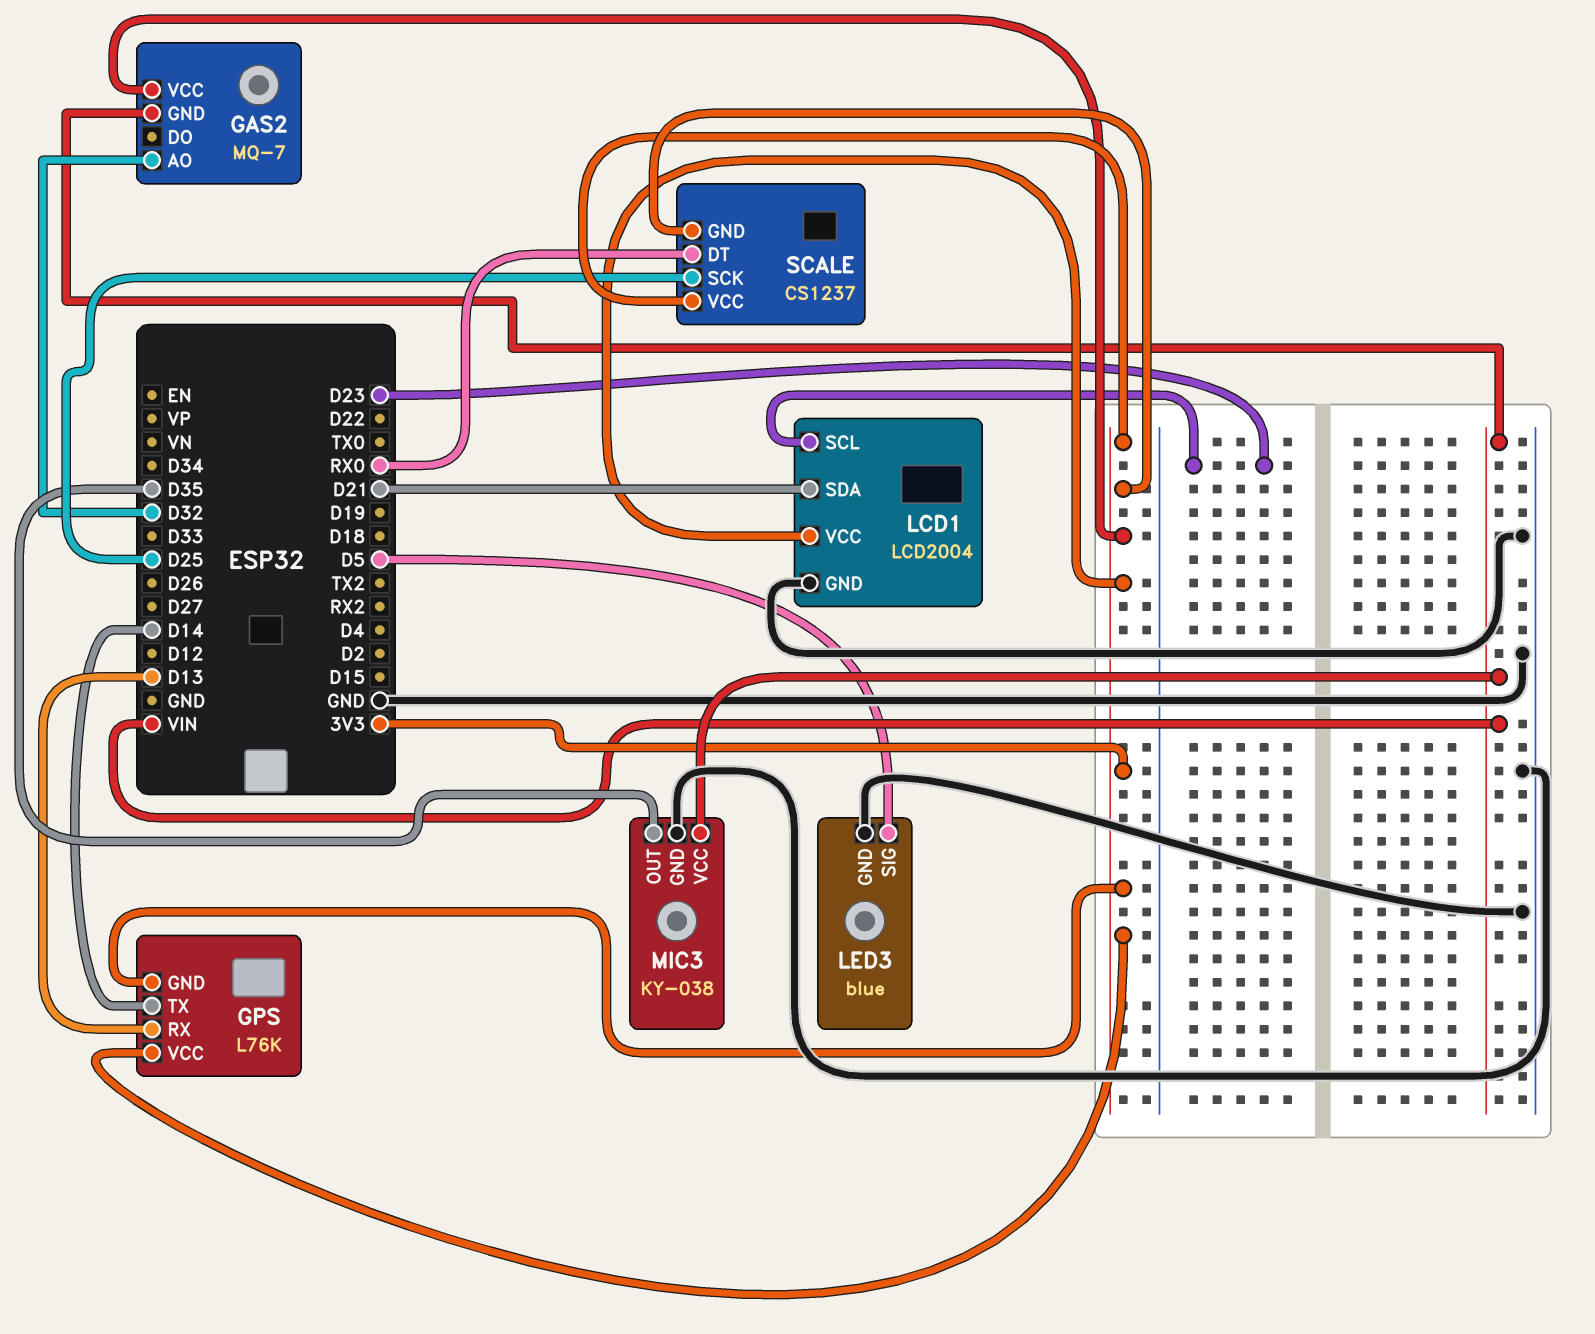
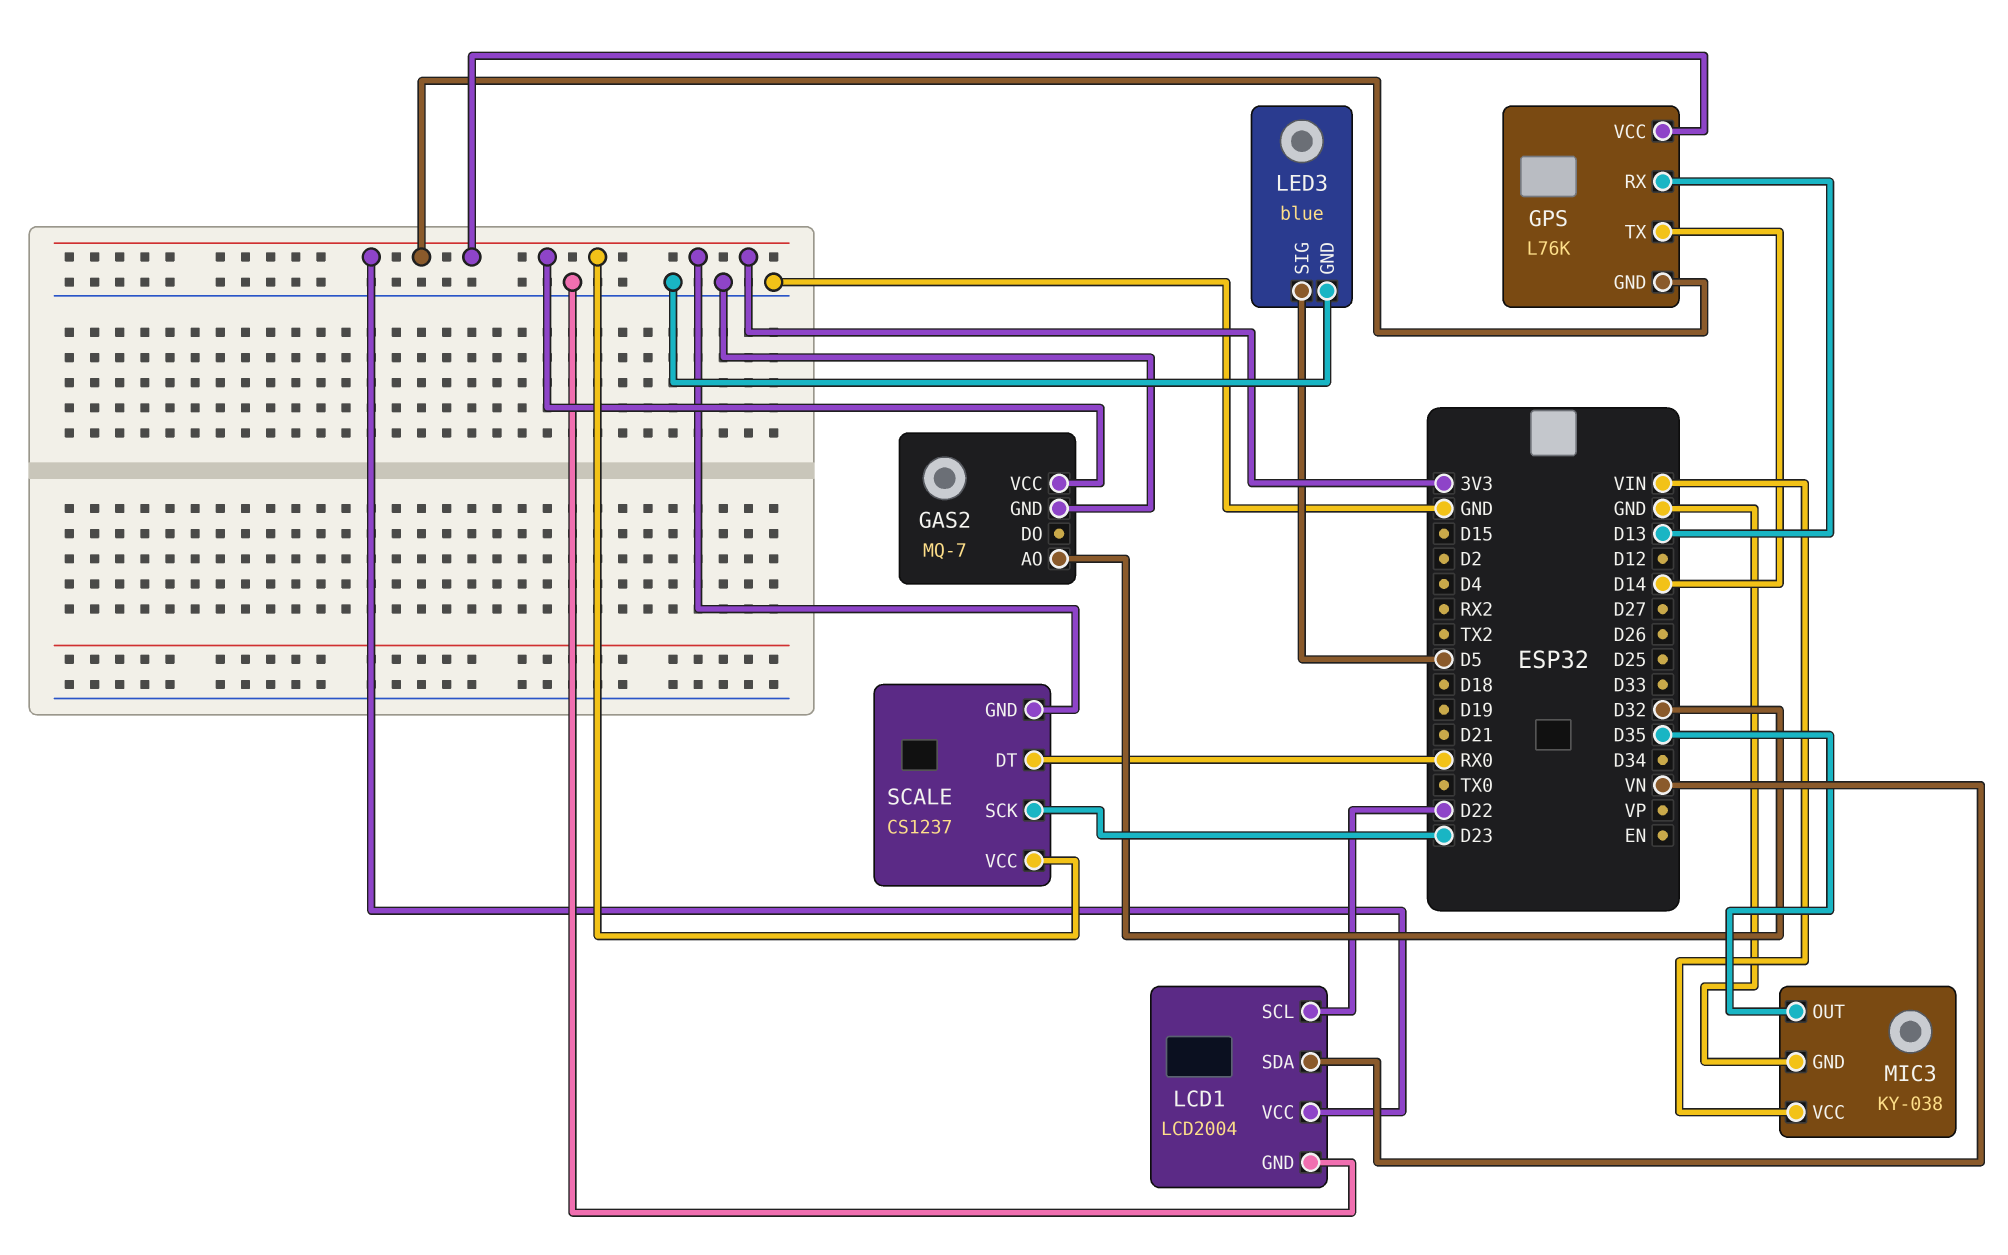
GAS2 pin GND: VIN -> GND
LCD1 pin SCL: D23 -> D22
LCD1 pin SDA: D21 -> VN
SCALE pin SCK: D25 -> D23

